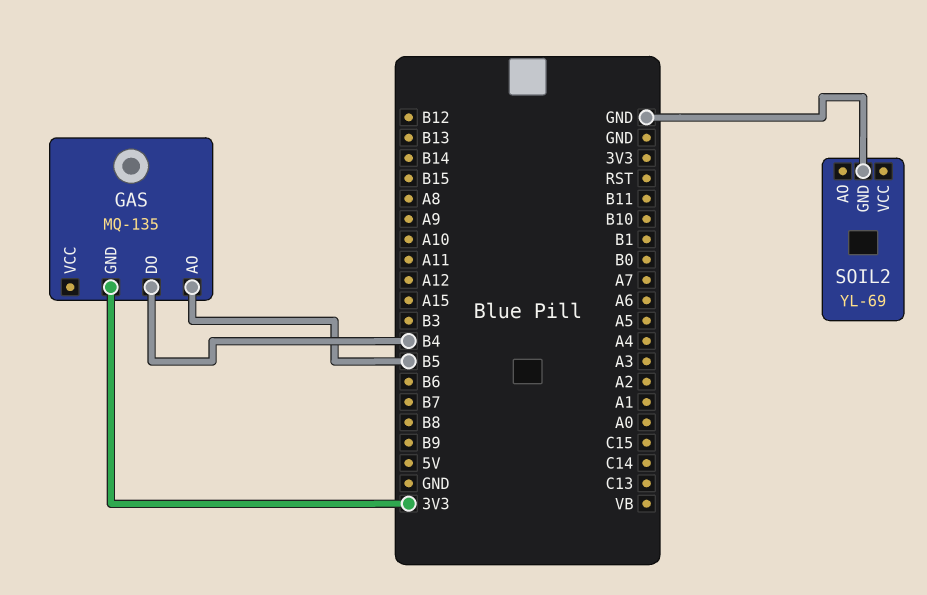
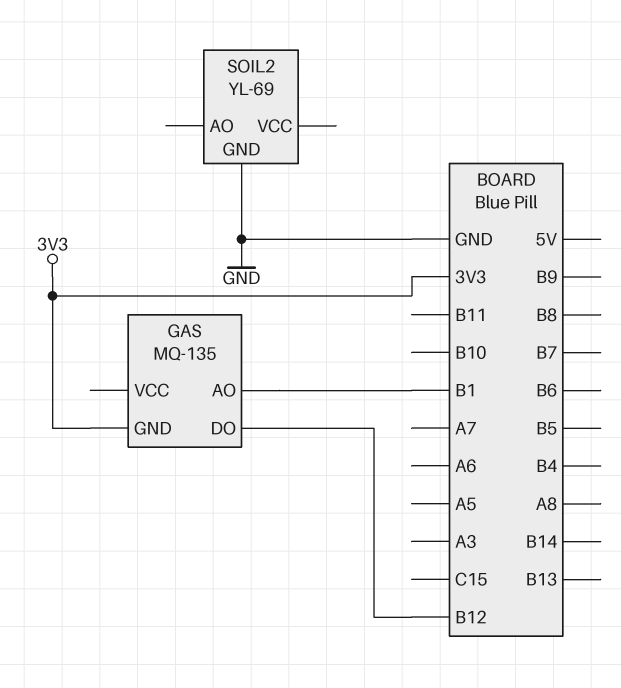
GAS pin AO: B5 -> B1
GAS pin DO: B4 -> B12

